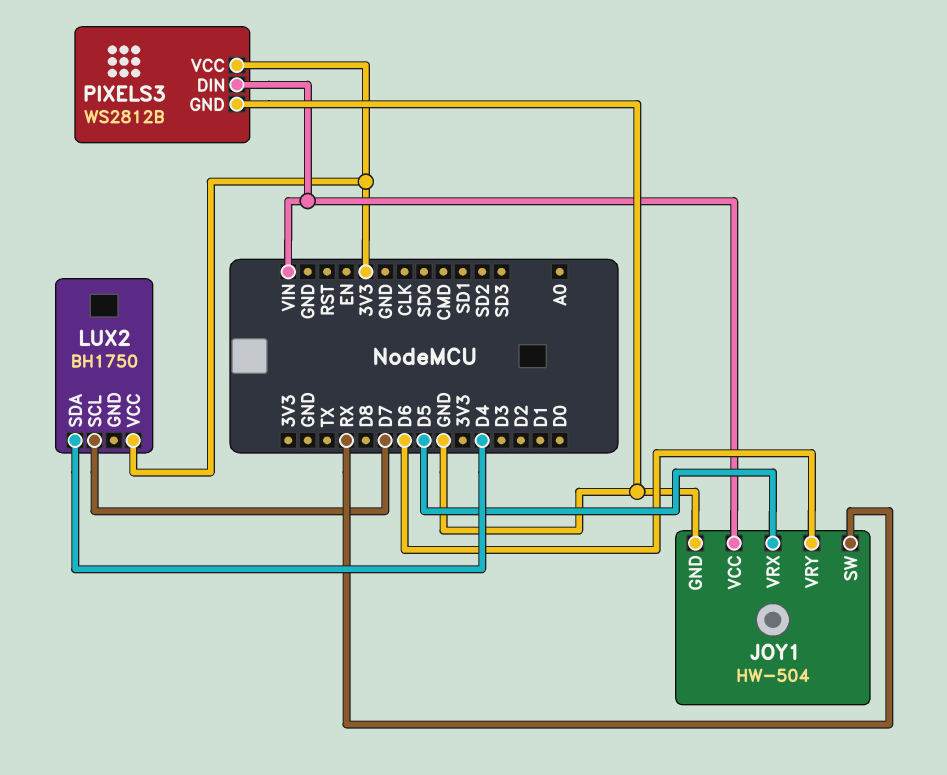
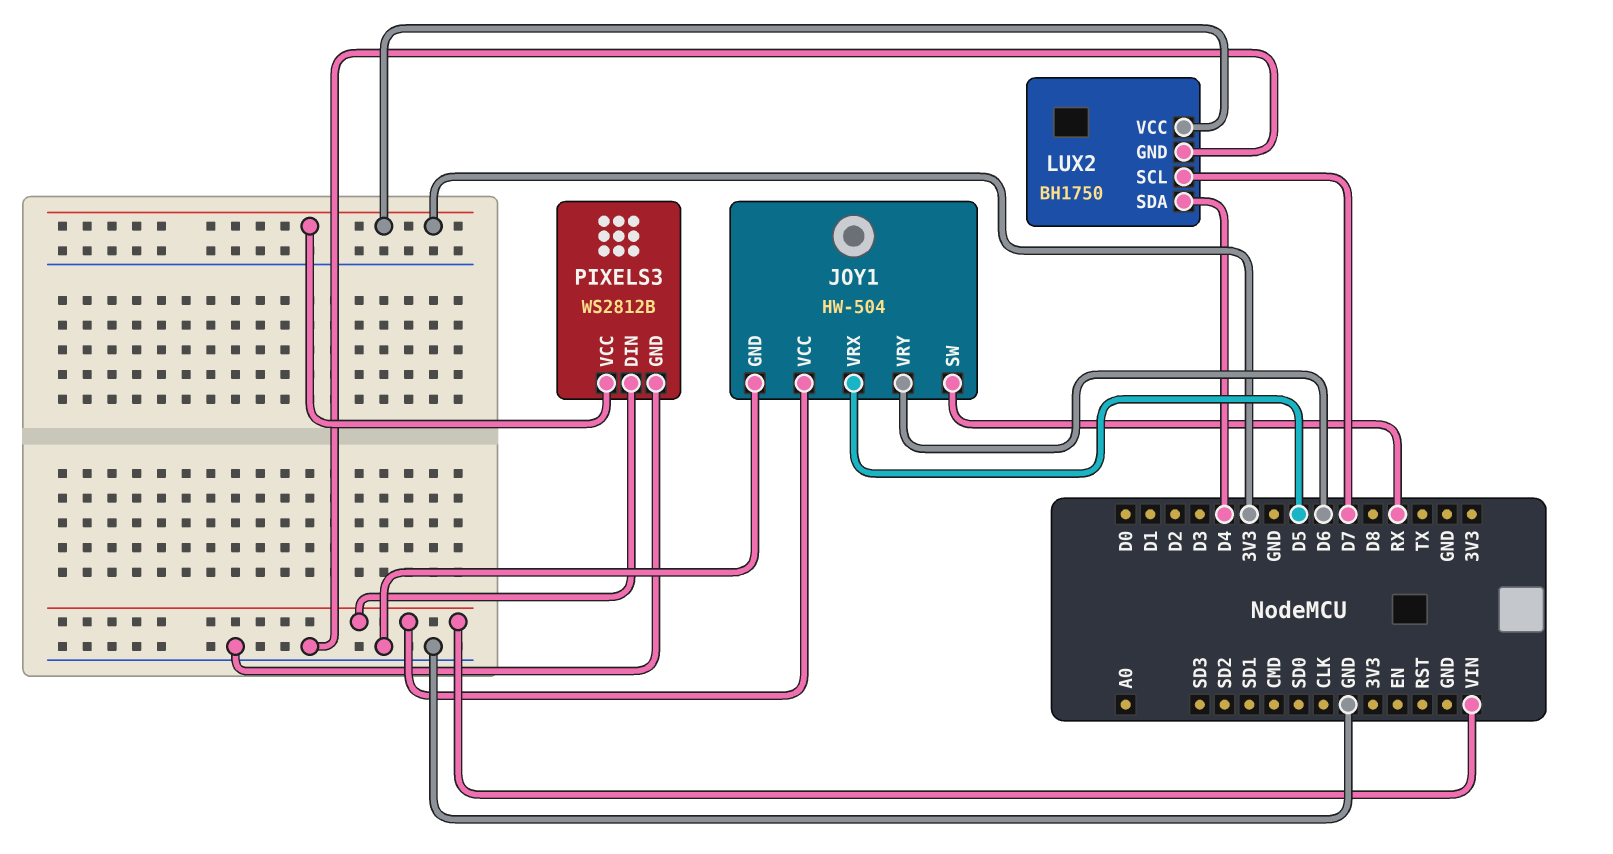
LUX2 pin GND: none -> GND

